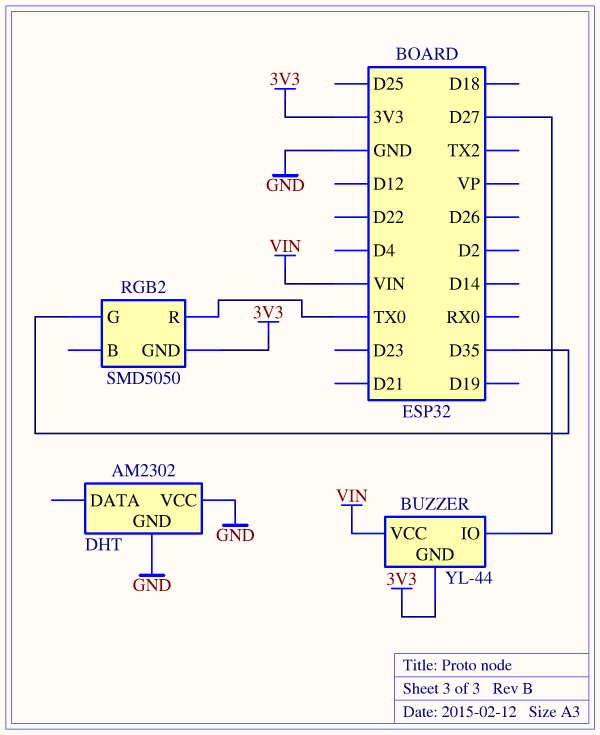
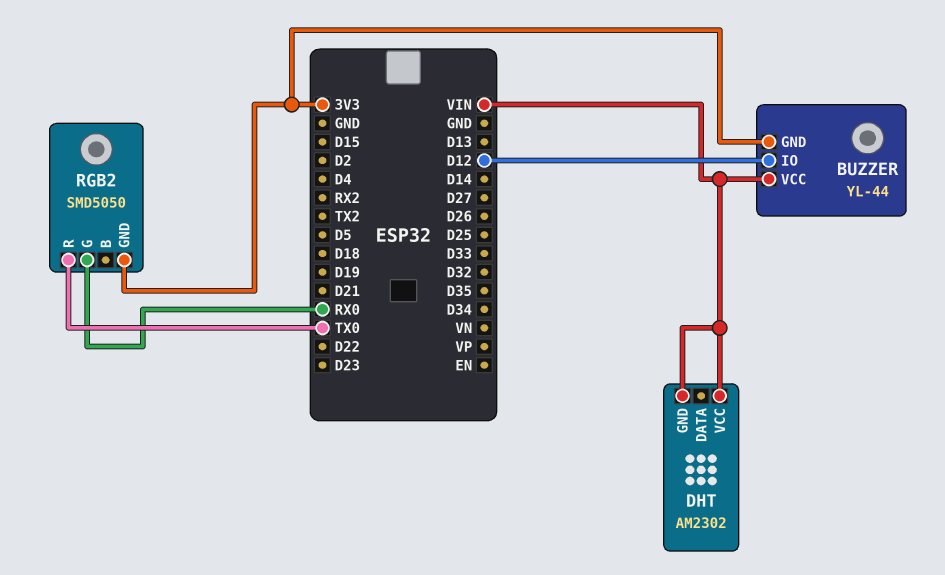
BUZZER pin IO: D27 -> D12
DHT pin GND: GND -> VIN
DHT pin VCC: GND -> VIN
RGB2 pin G: D35 -> RX0

